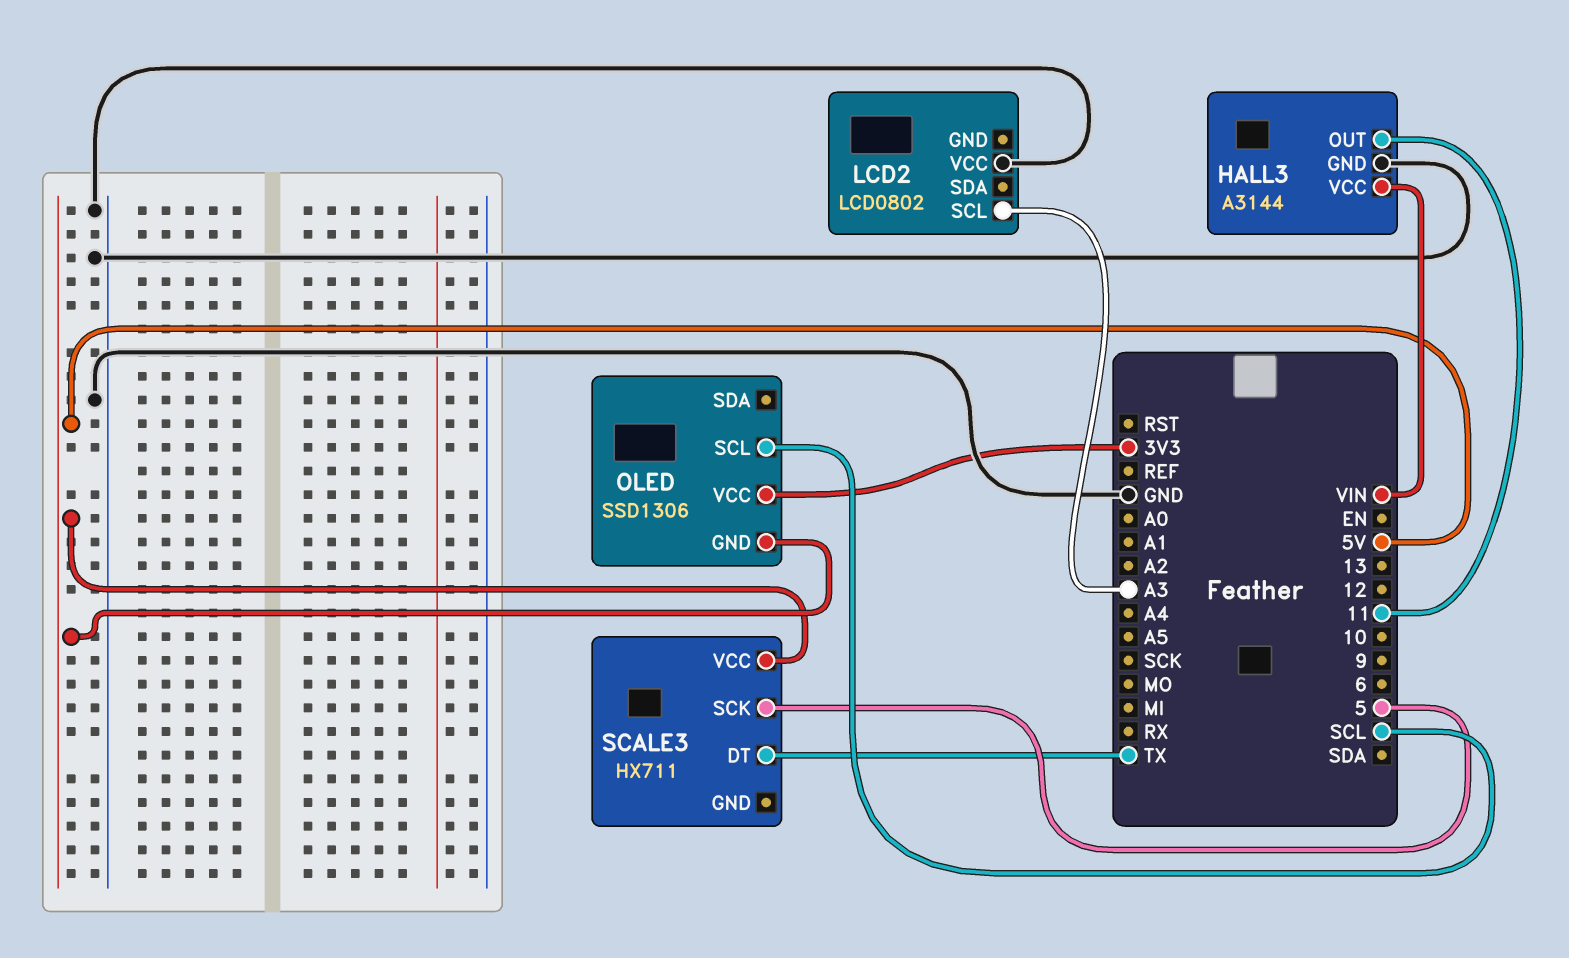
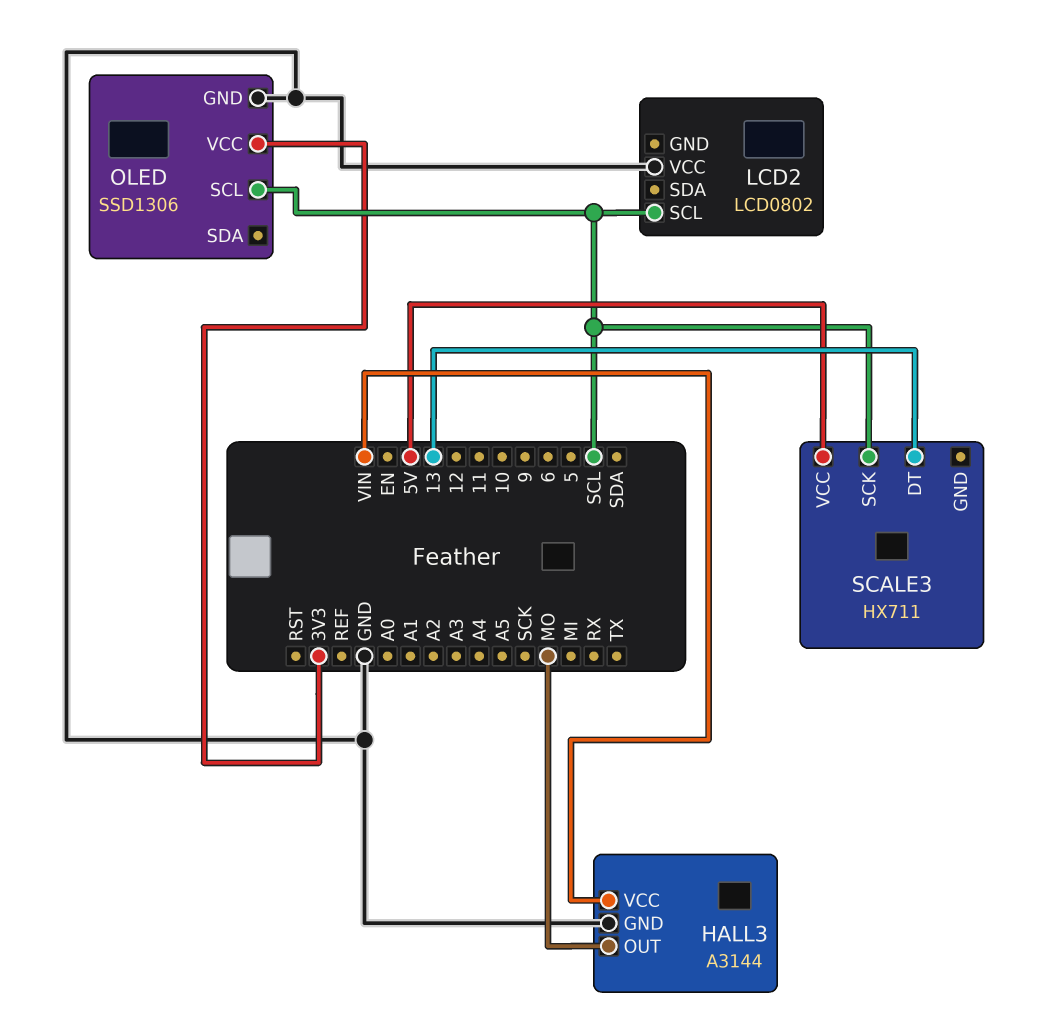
HALL3 pin OUT: 11 -> MO
LCD2 pin SCL: A3 -> SCL
OLED pin GND: 5V -> GND
SCALE3 pin DT: TX -> 13
SCALE3 pin SCK: 5 -> SCL

